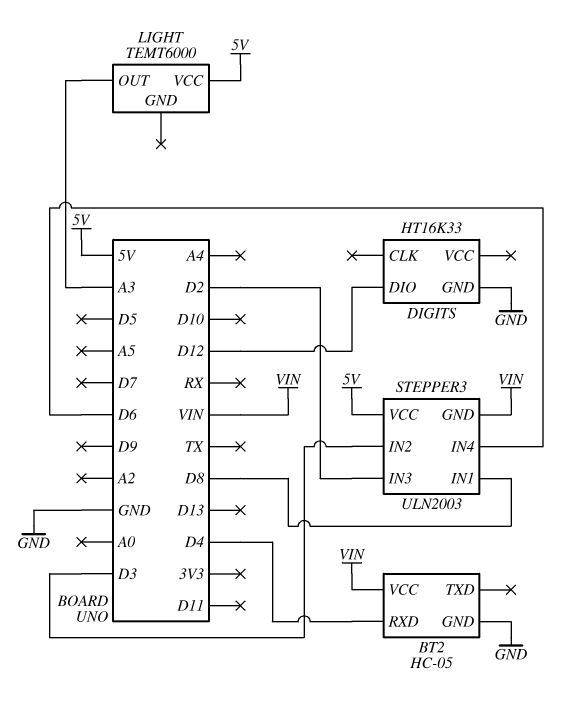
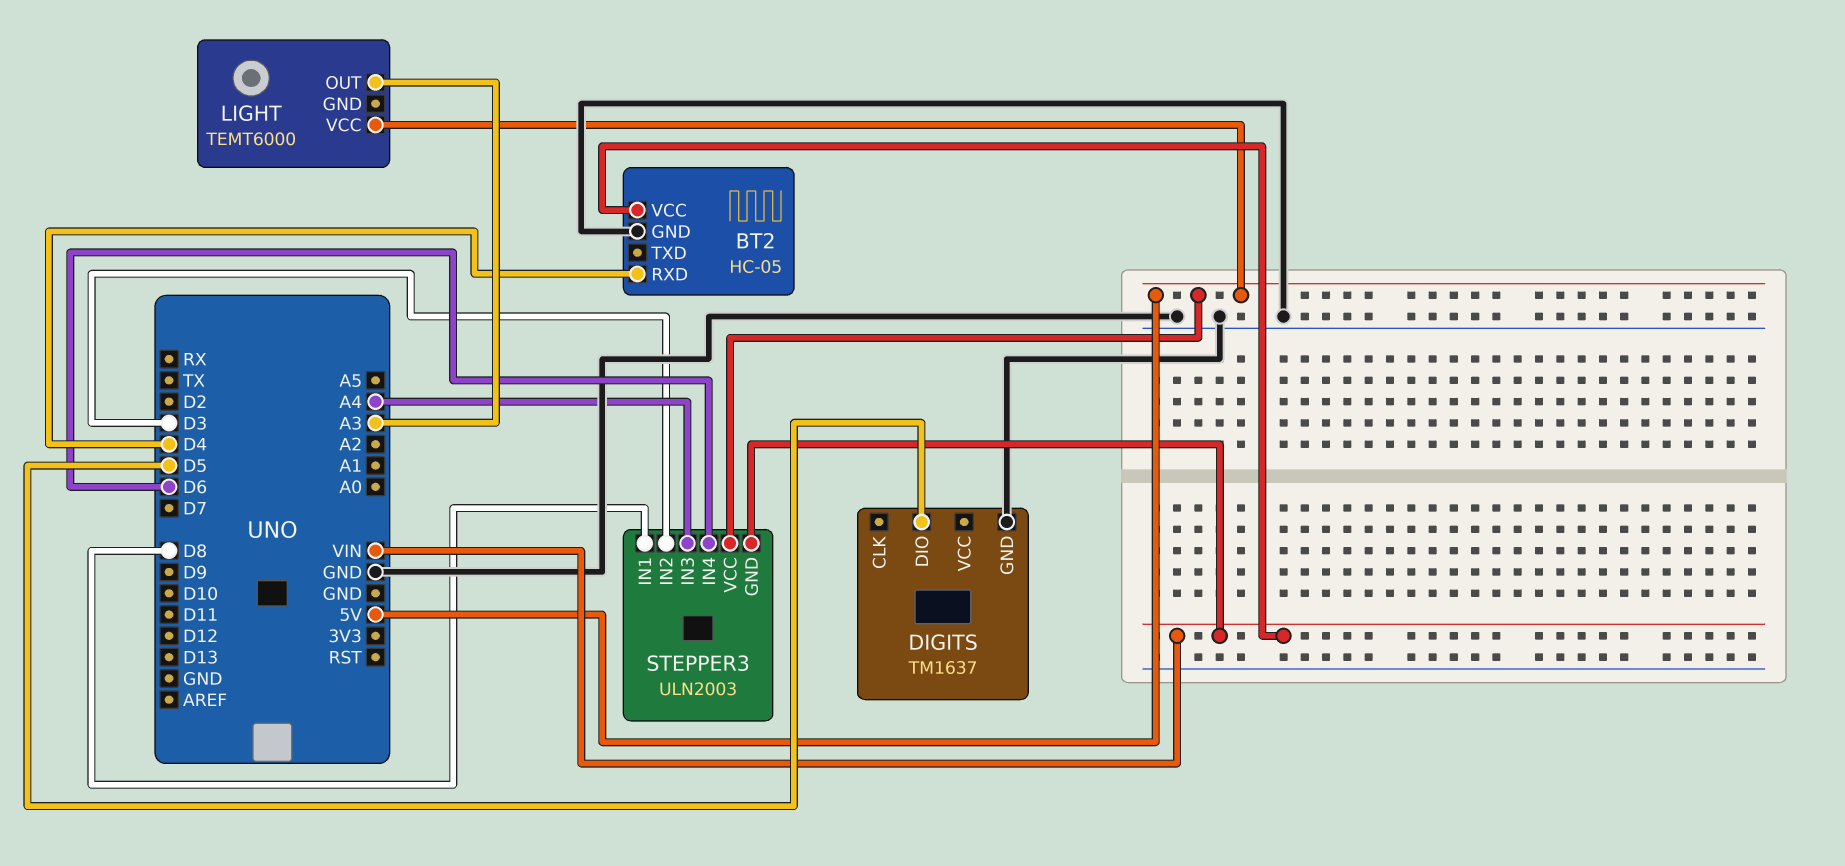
DIGITS: HT16K33 -> TM1637
DIGITS pin DIO: D12 -> D5
STEPPER3 pin IN3: D2 -> A4

